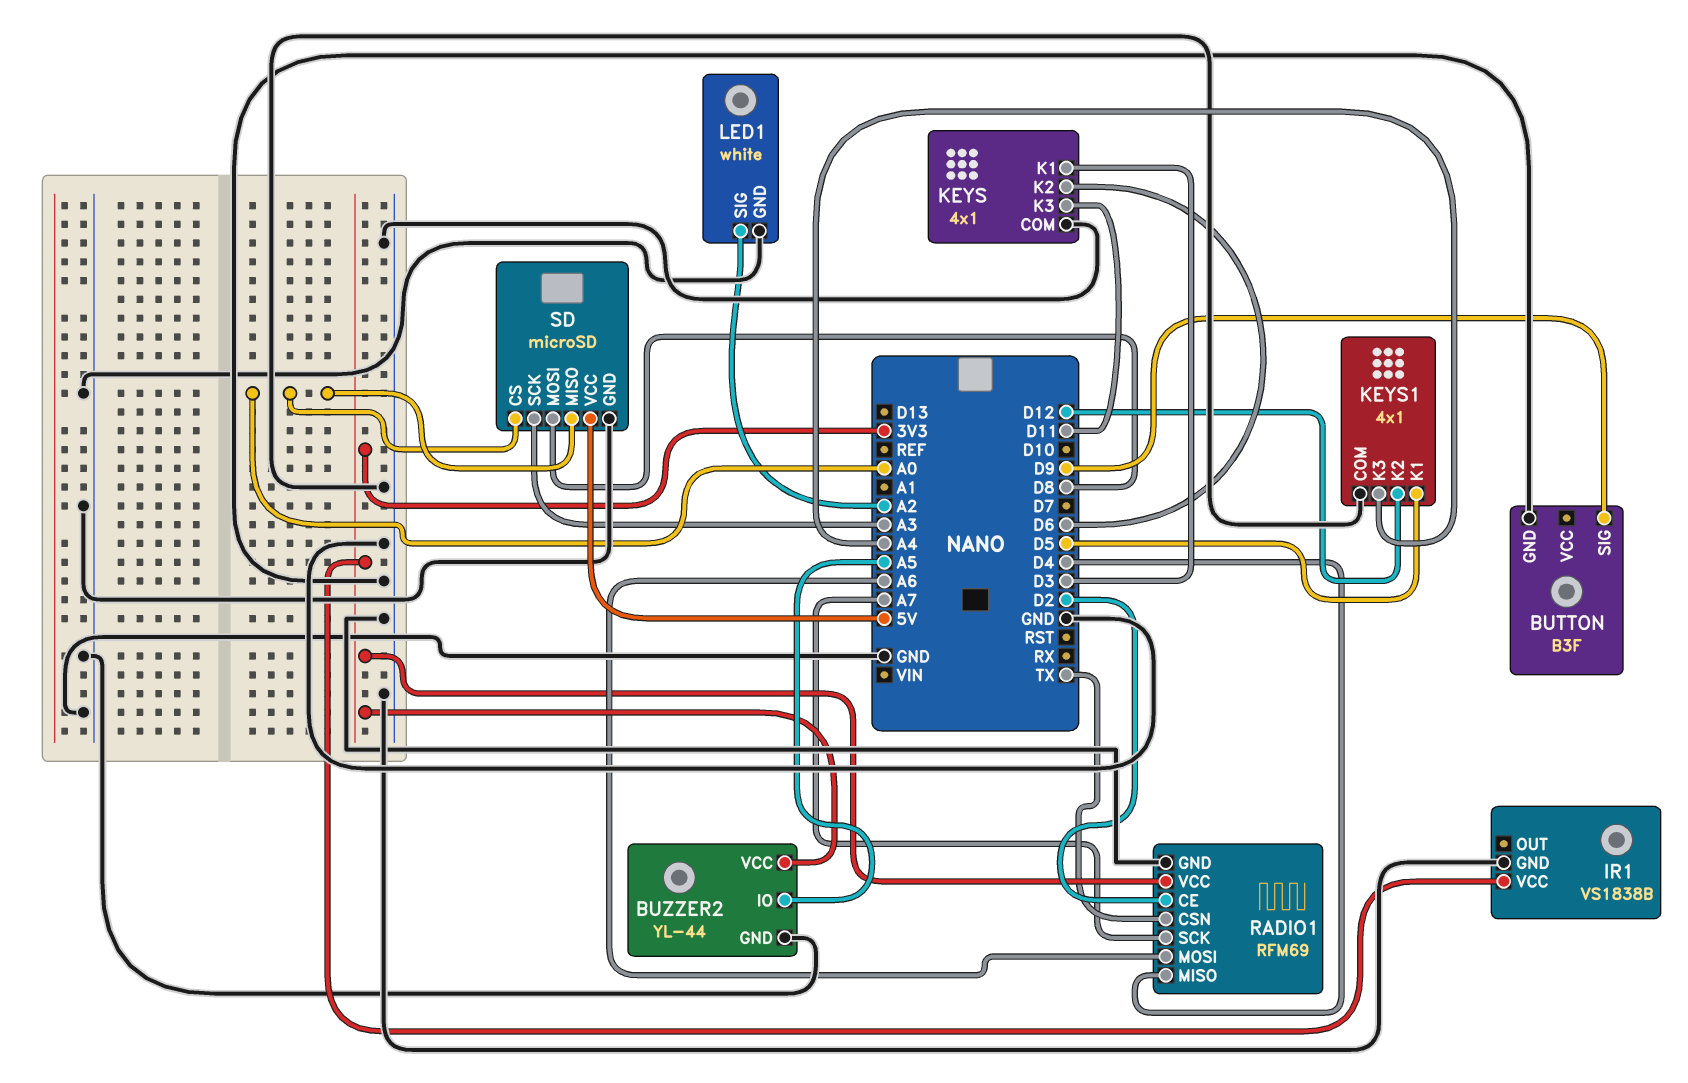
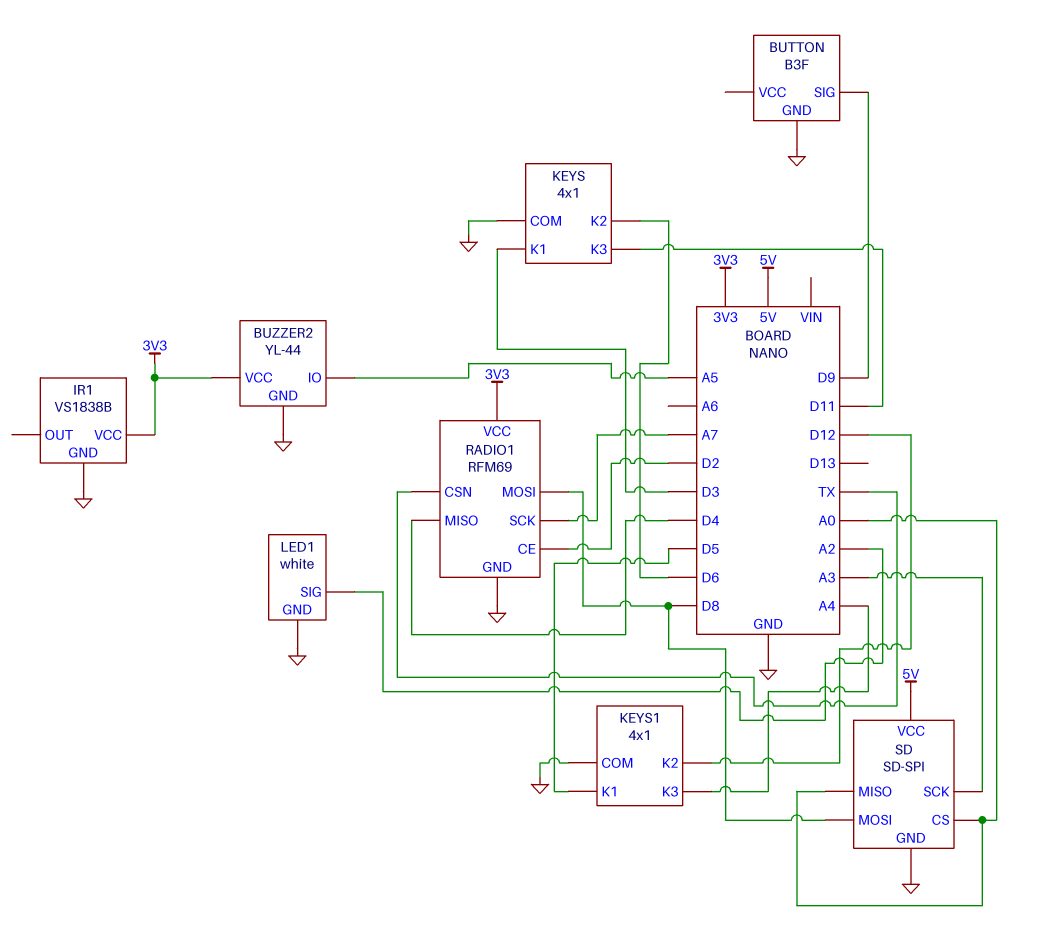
RADIO1 pin MOSI: A6 -> D8
SD: microSD -> SD-SPI

